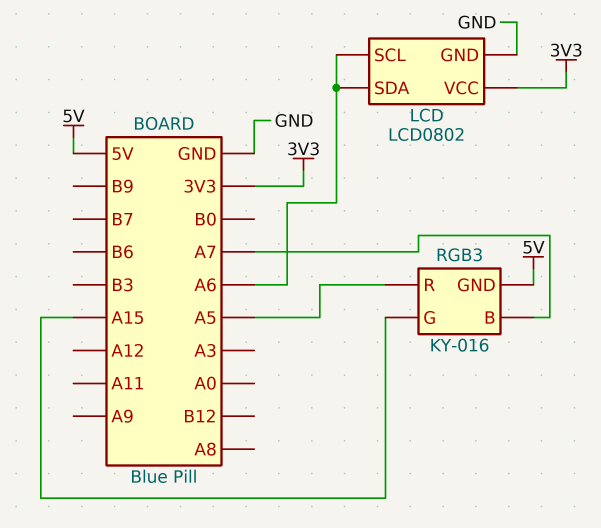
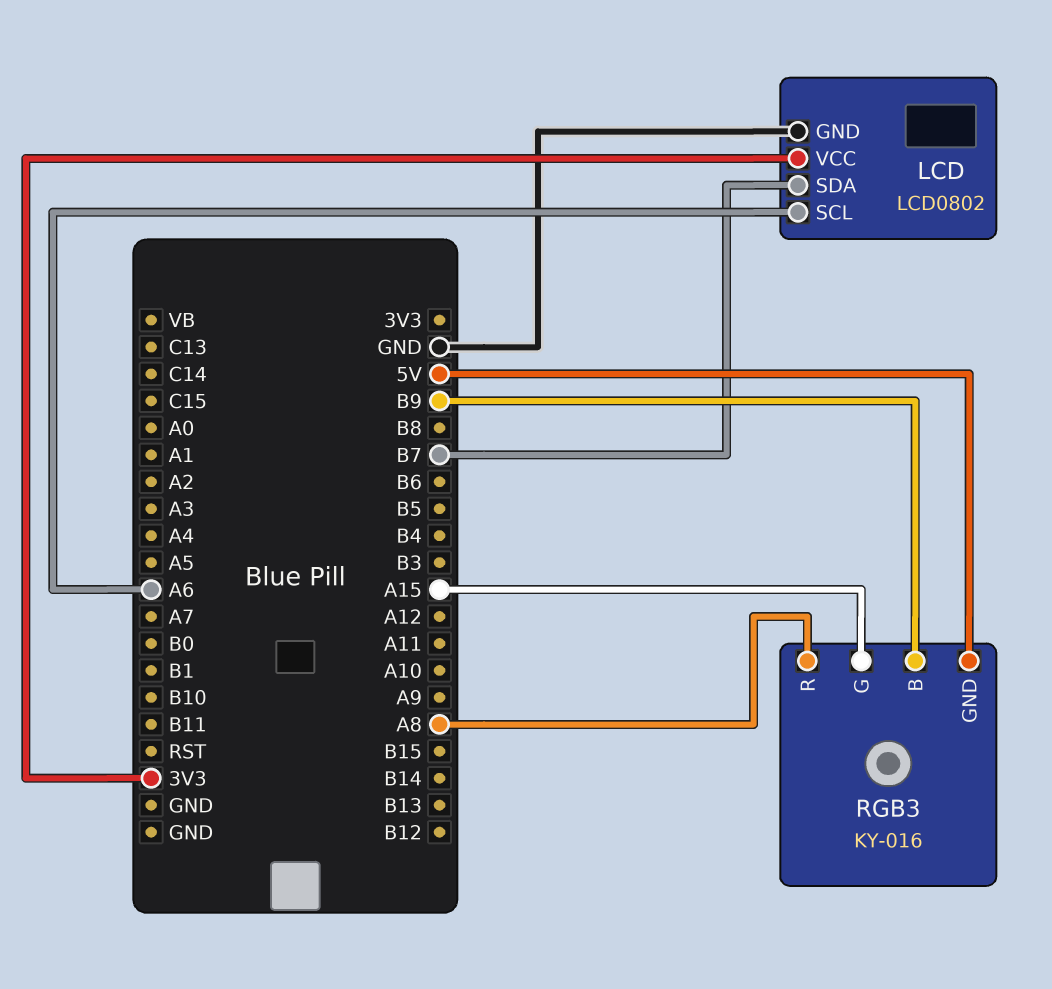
LCD pin SDA: A6 -> B7
RGB3 pin B: A7 -> B9
RGB3 pin R: A5 -> A8

